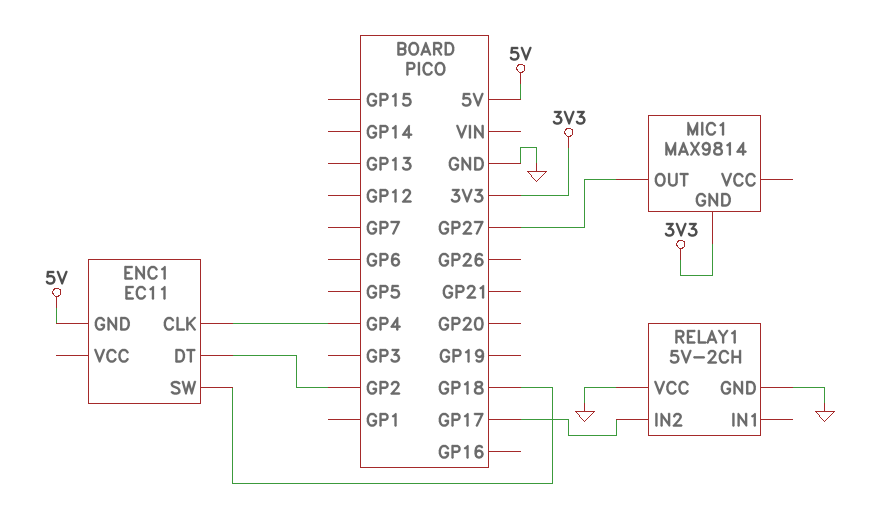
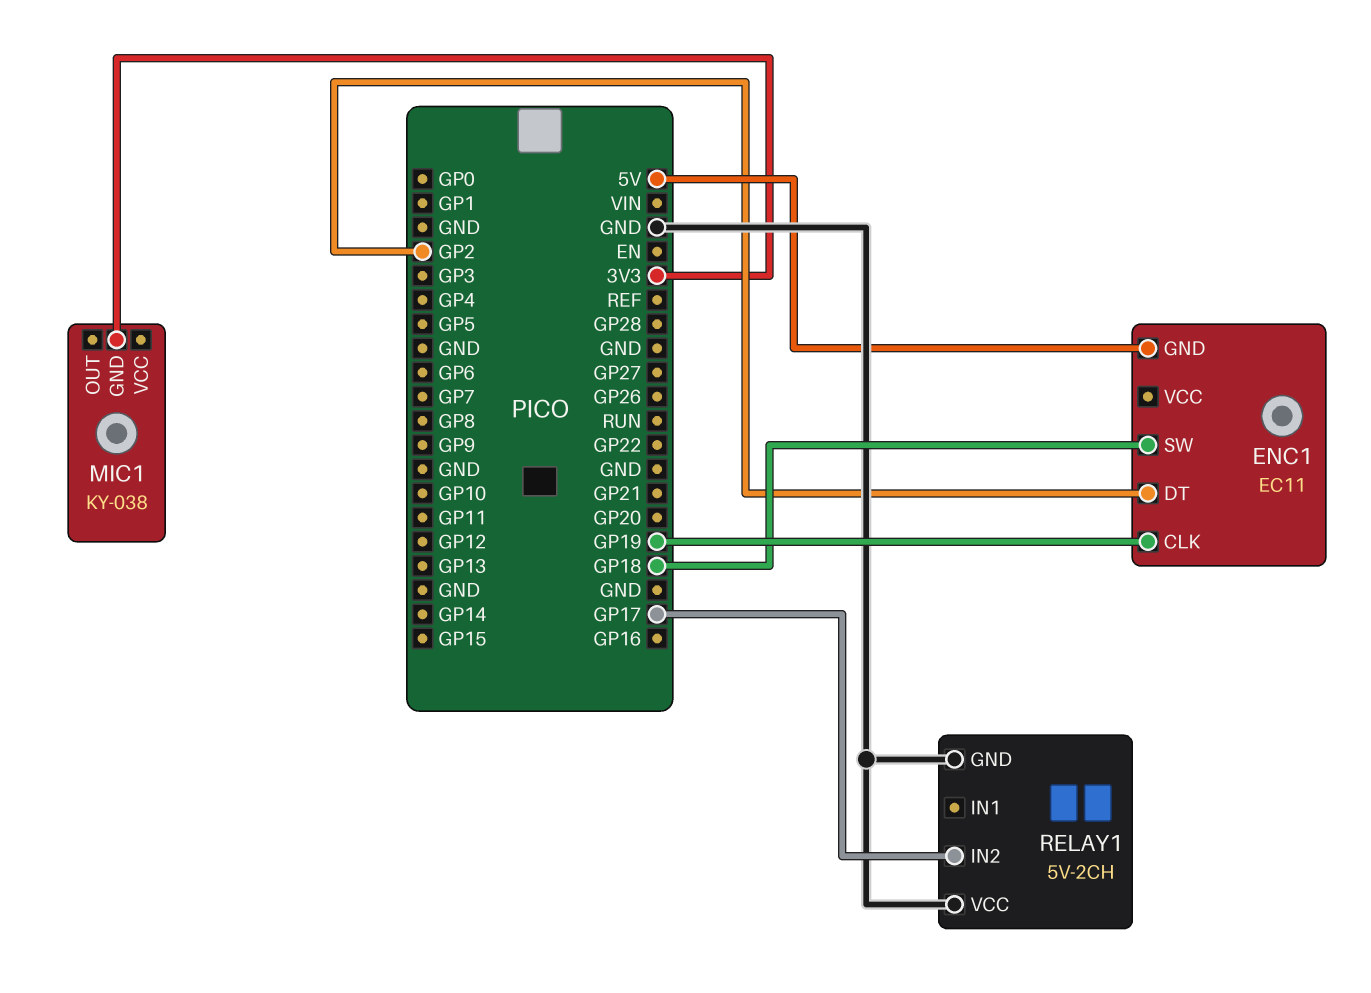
ENC1 pin CLK: GP4 -> GP19
MIC1: MAX9814 -> KY-038
MIC1 pin OUT: GP27 -> none

